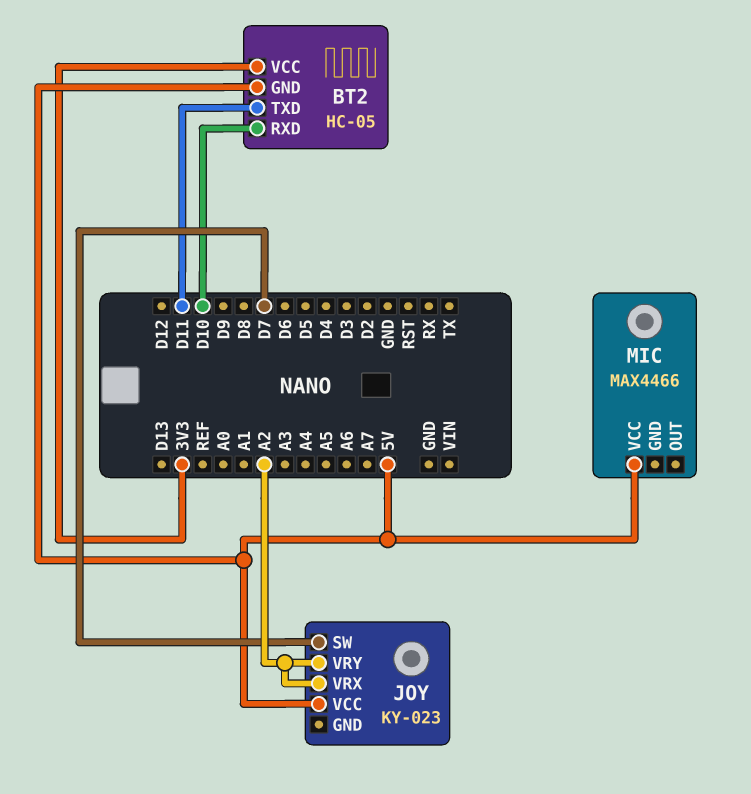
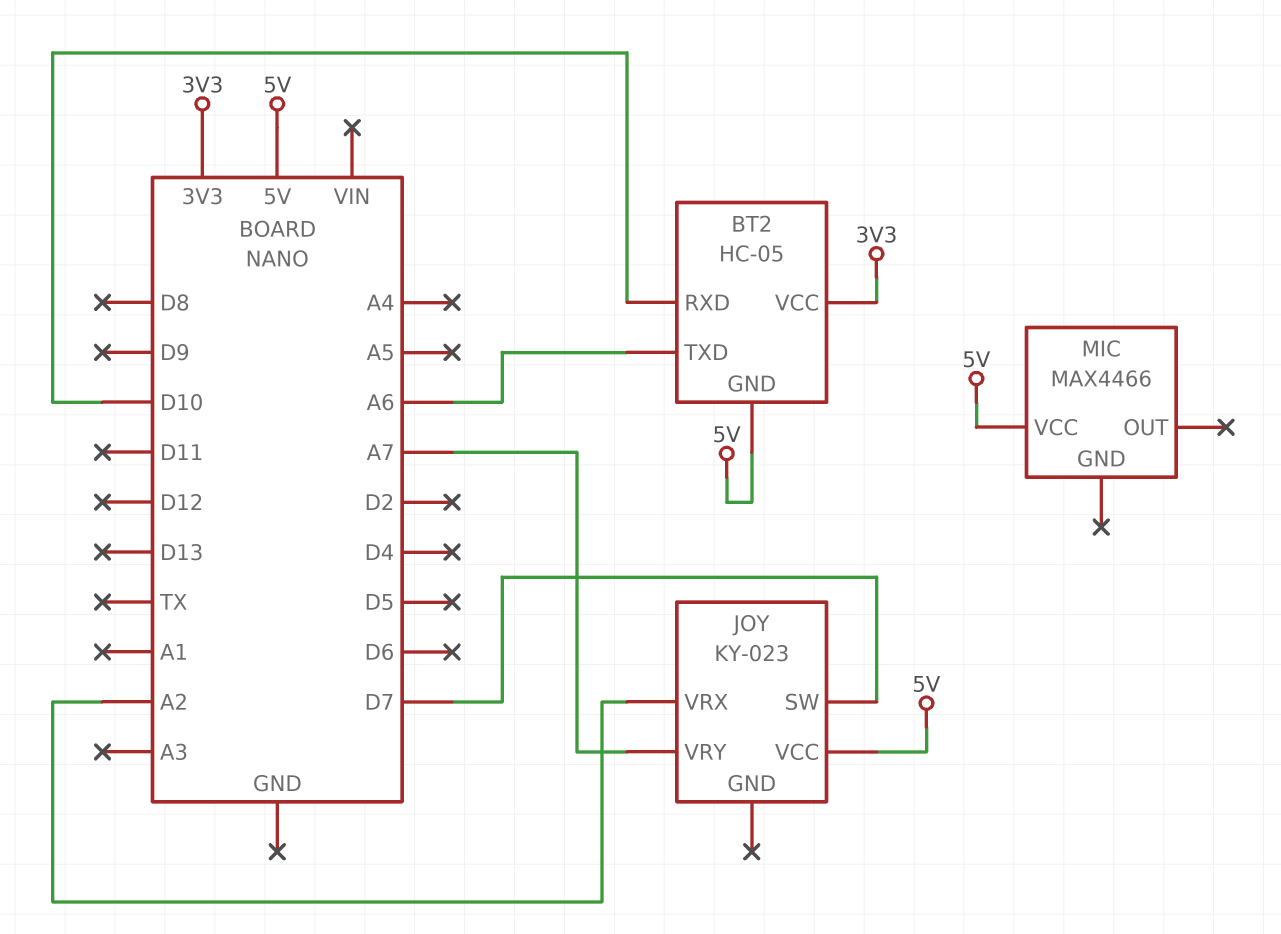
BT2 pin TXD: D11 -> A6
JOY pin VRY: A2 -> A7

